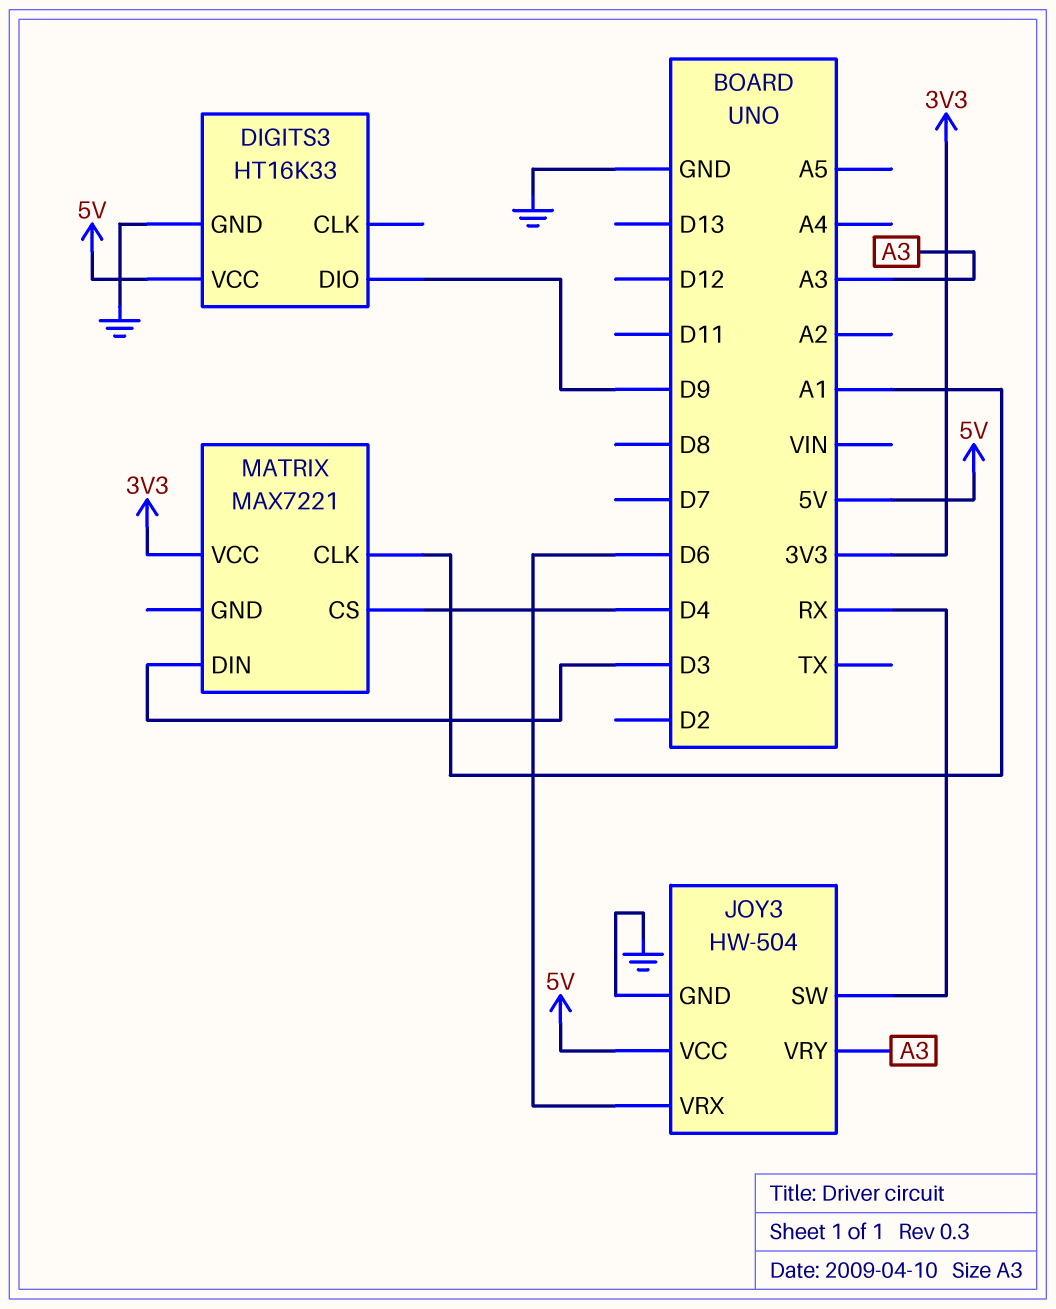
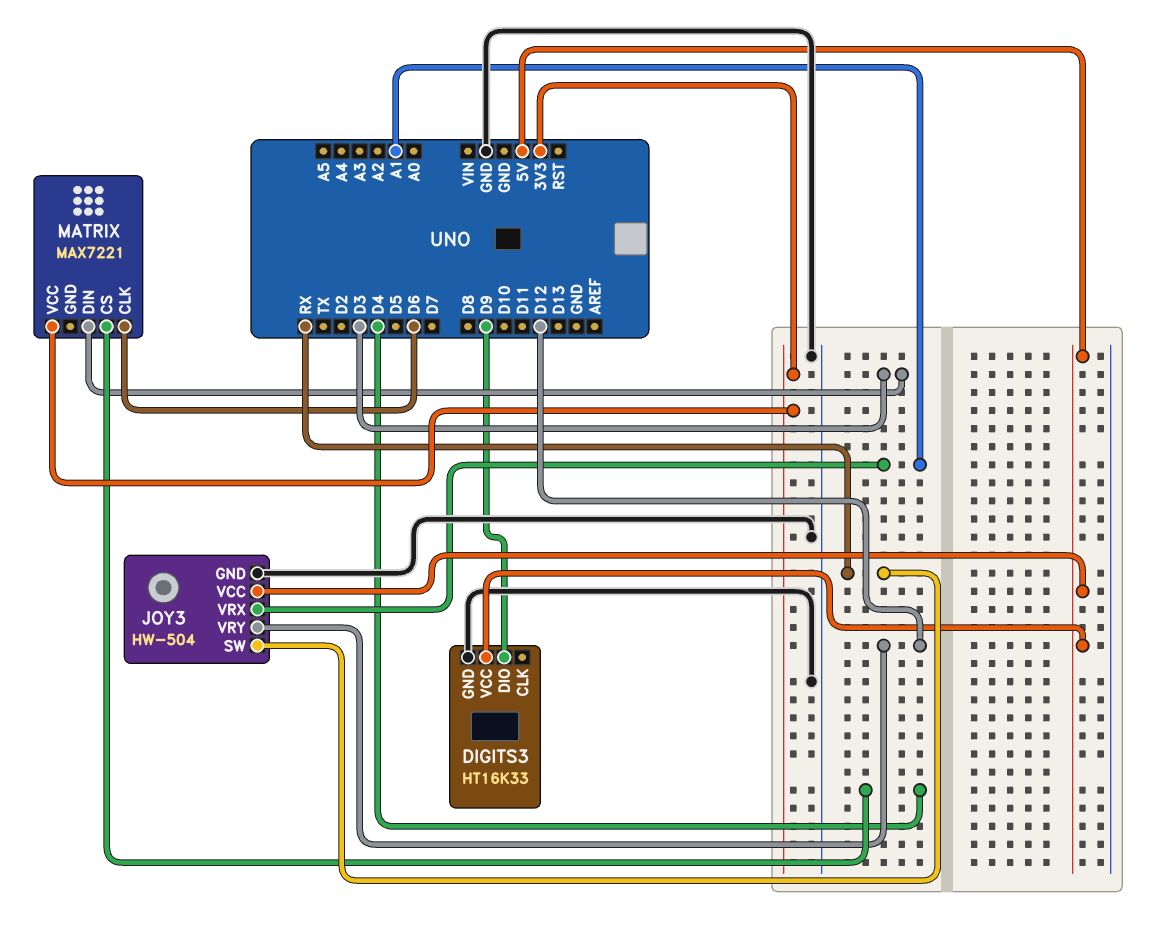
JOY3 pin VRX: D6 -> A1
JOY3 pin VRY: A3 -> D12
MATRIX pin CLK: A1 -> D6

